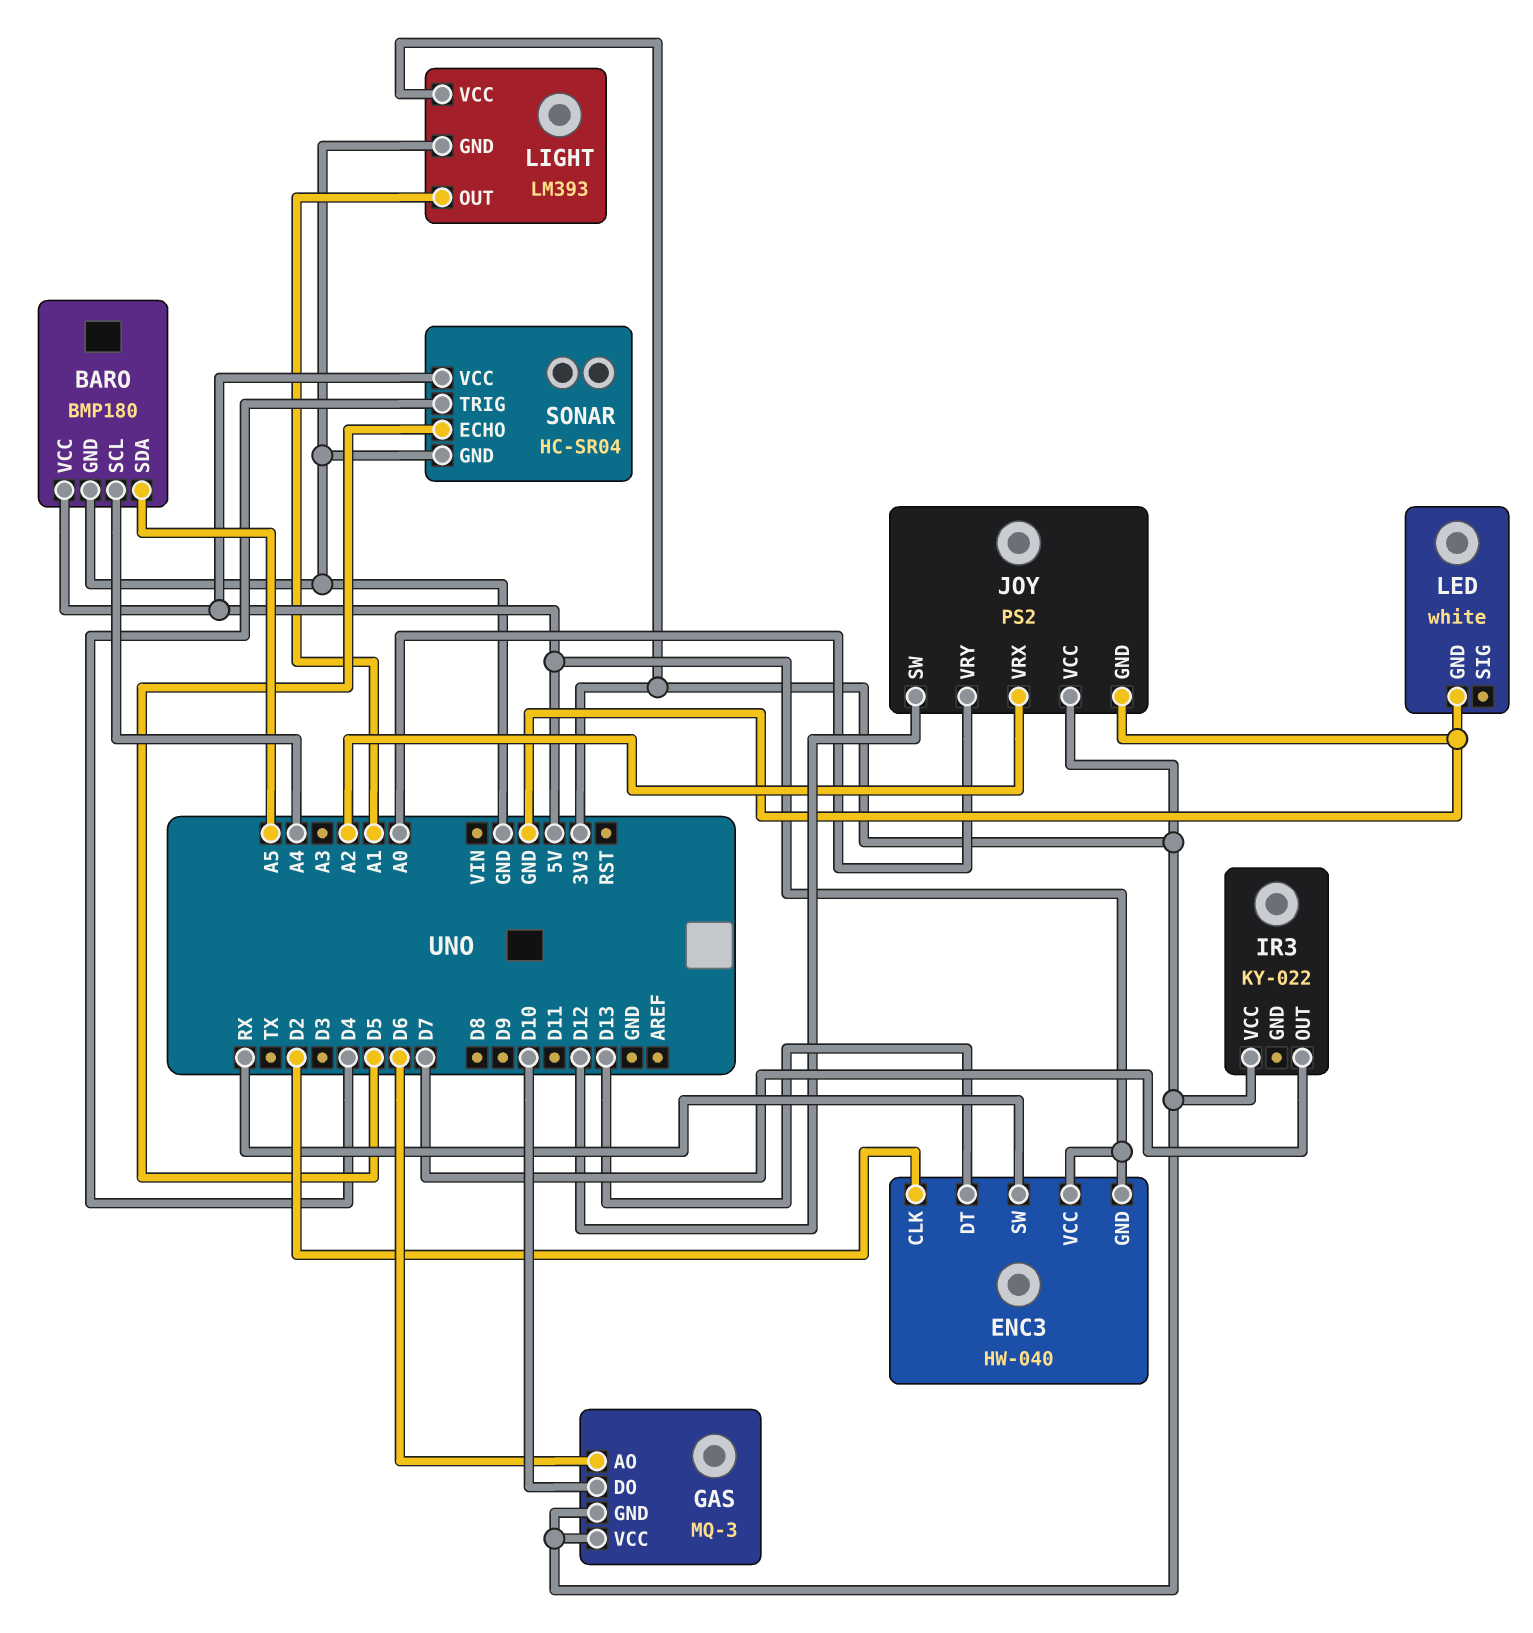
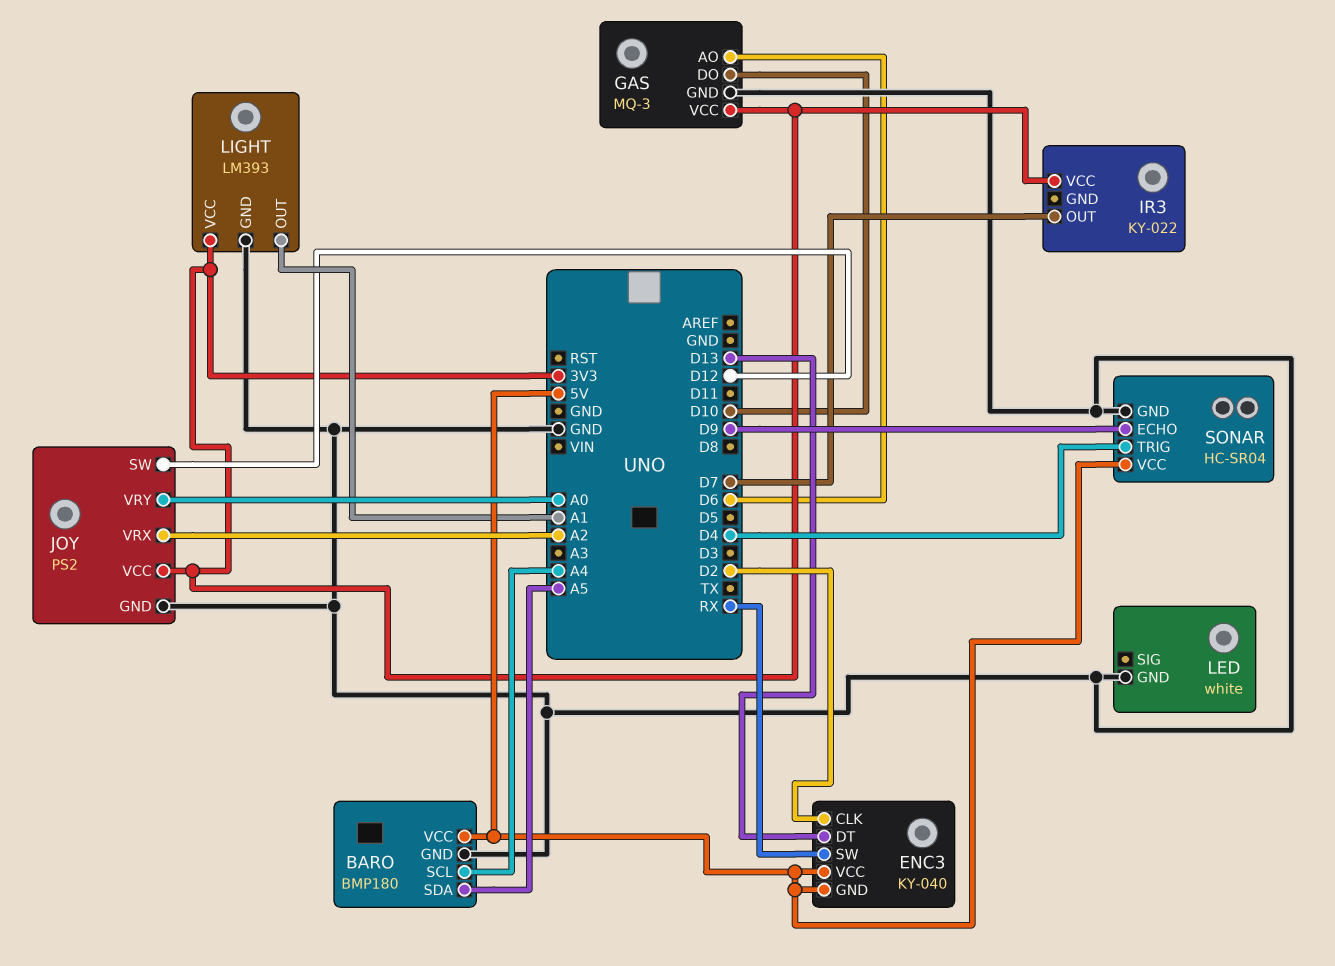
ENC3: HW-040 -> KY-040
GAS pin GND: 3V3 -> GND
SONAR pin ECHO: D5 -> D9

